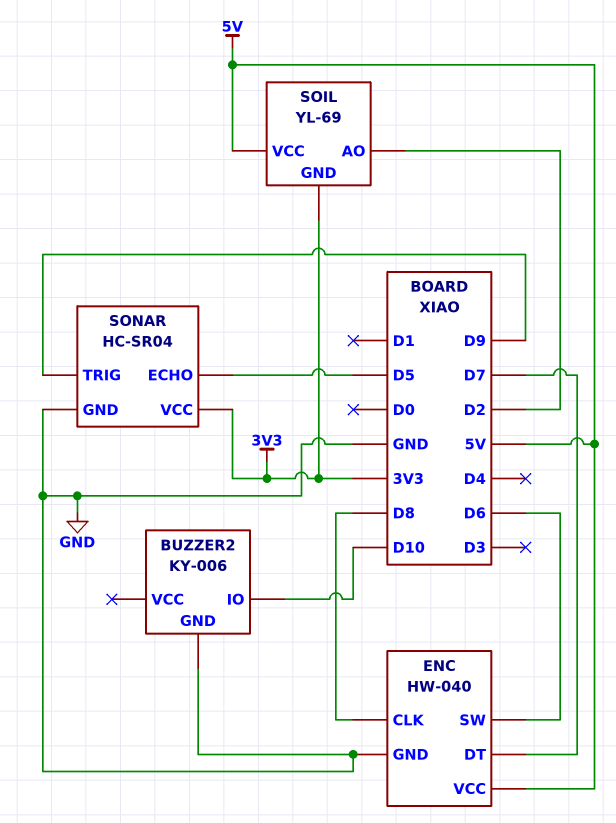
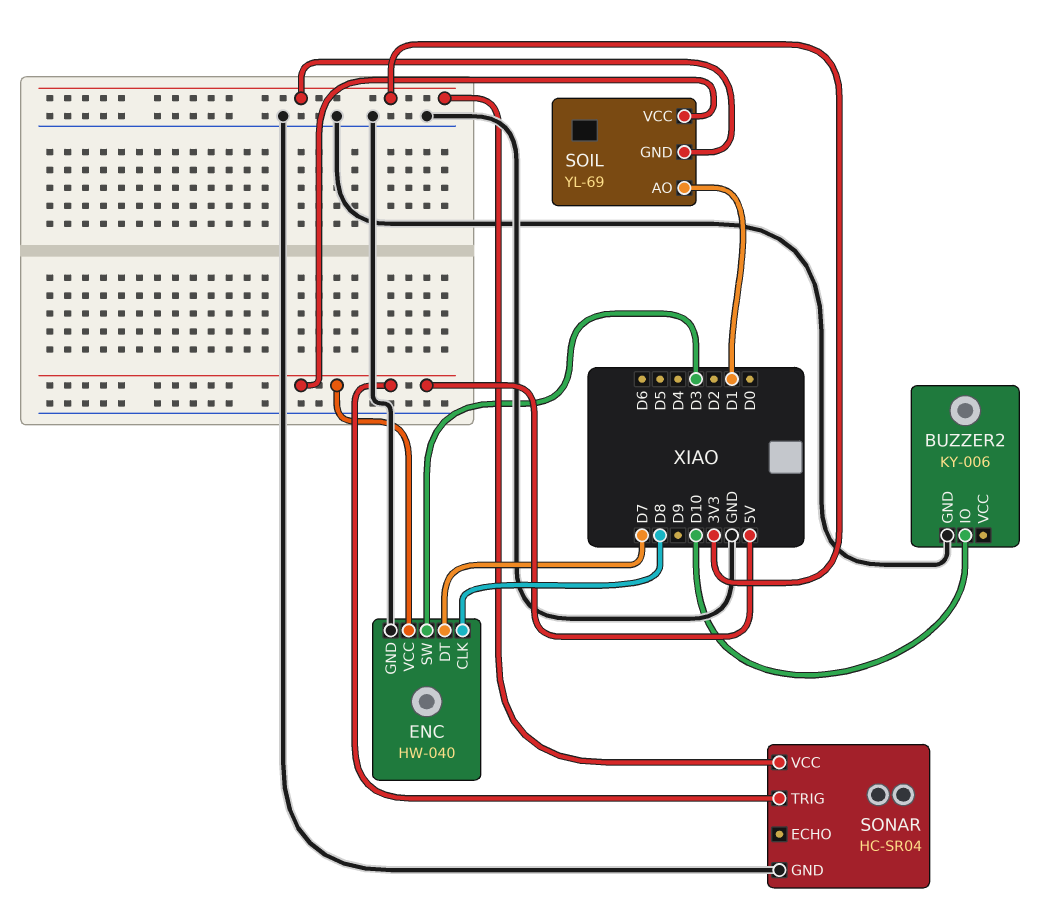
ENC pin SW: D6 -> D3
SOIL pin AO: D2 -> D1
SONAR pin ECHO: D5 -> none
SONAR pin TRIG: D9 -> 5V

